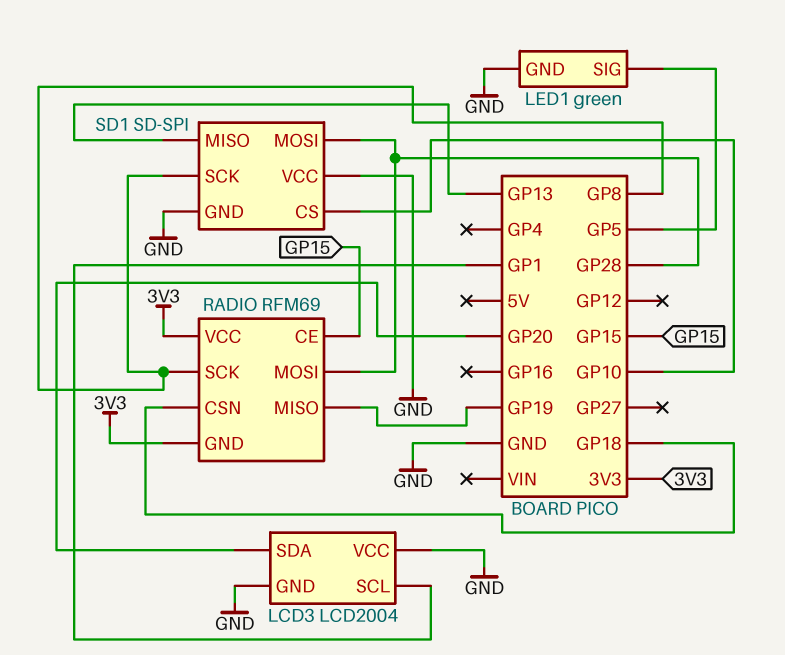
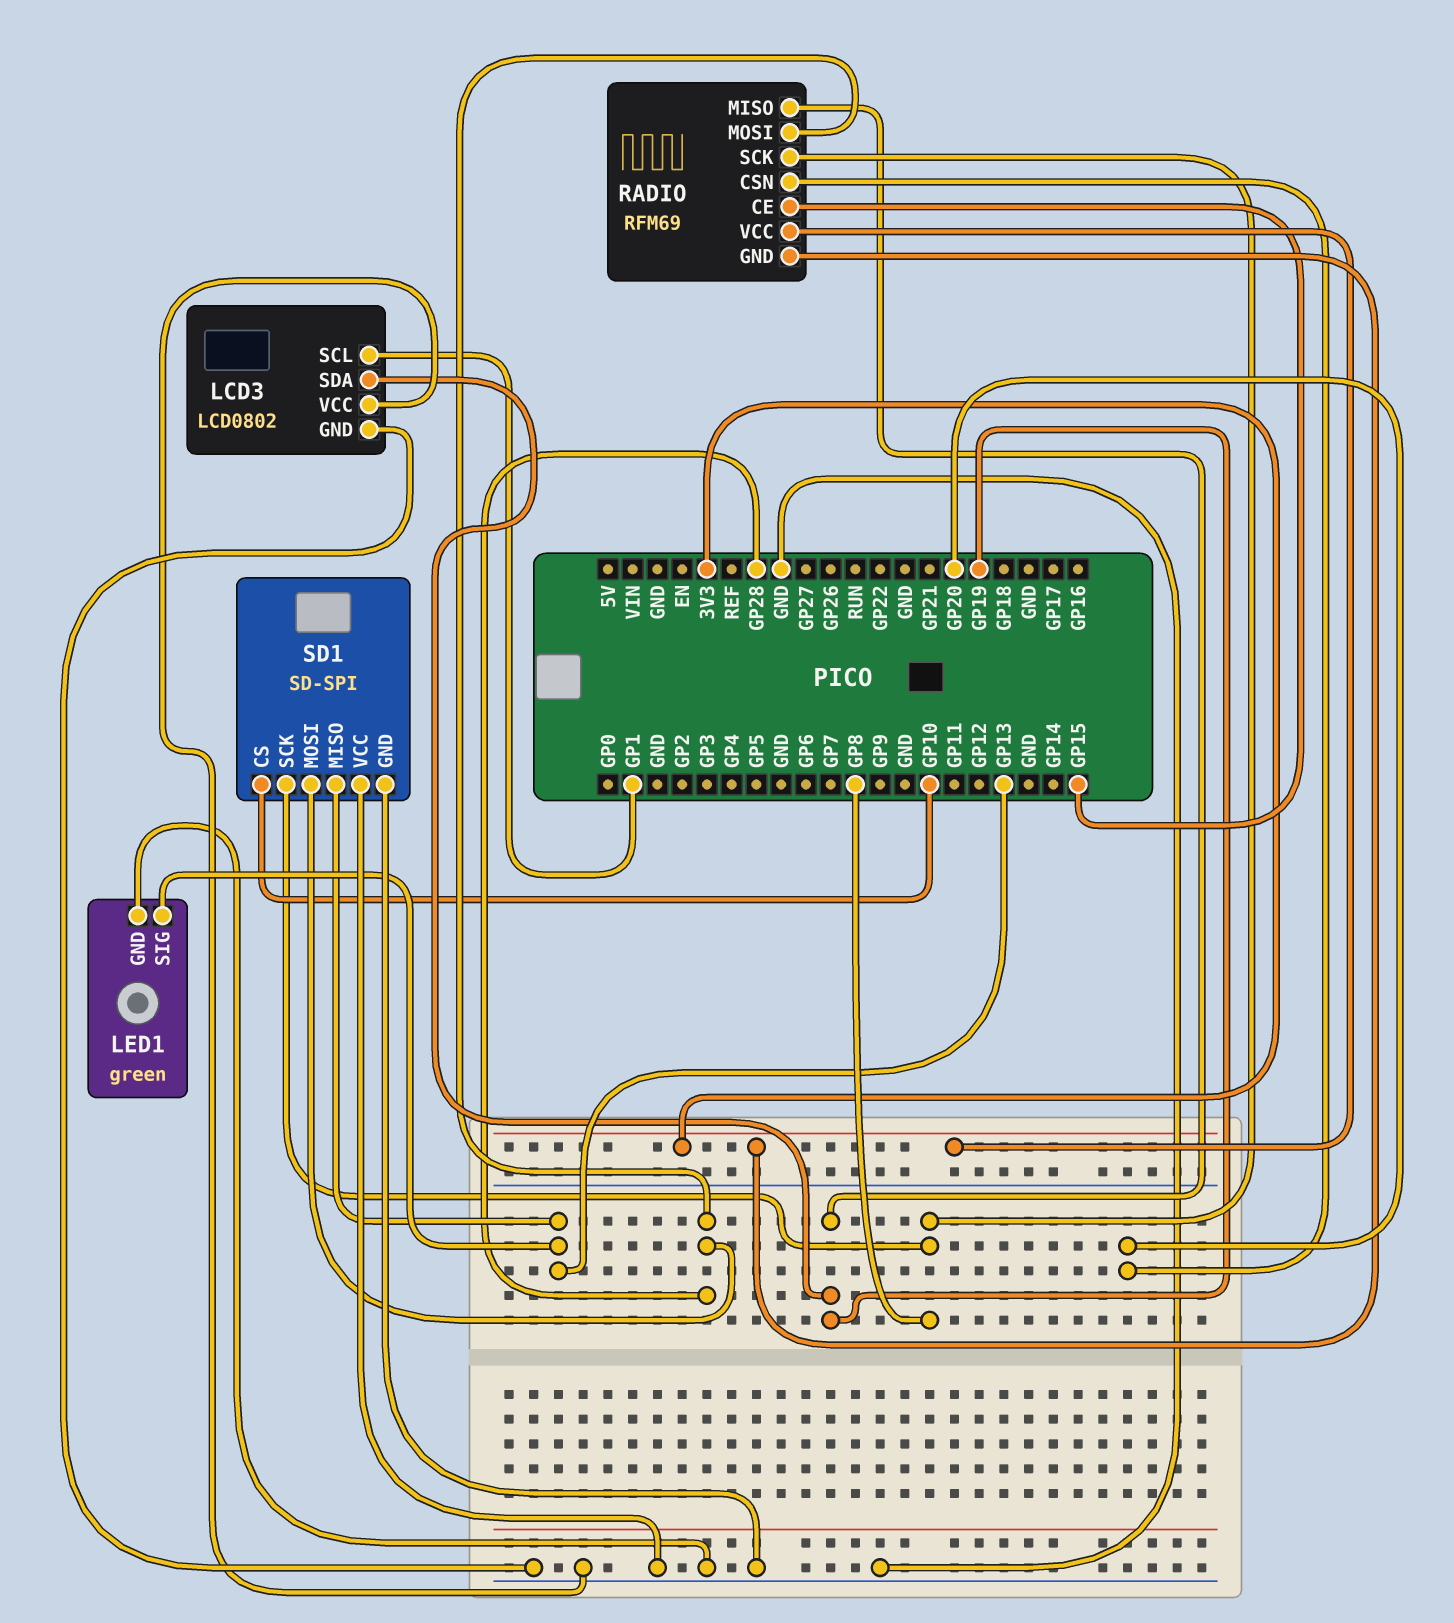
LCD3: LCD2004 -> LCD0802
LCD3 pin SDA: GP20 -> GP19
LED1 pin SIG: GP5 -> GP13
RADIO pin CSN: GP18 -> GP20

